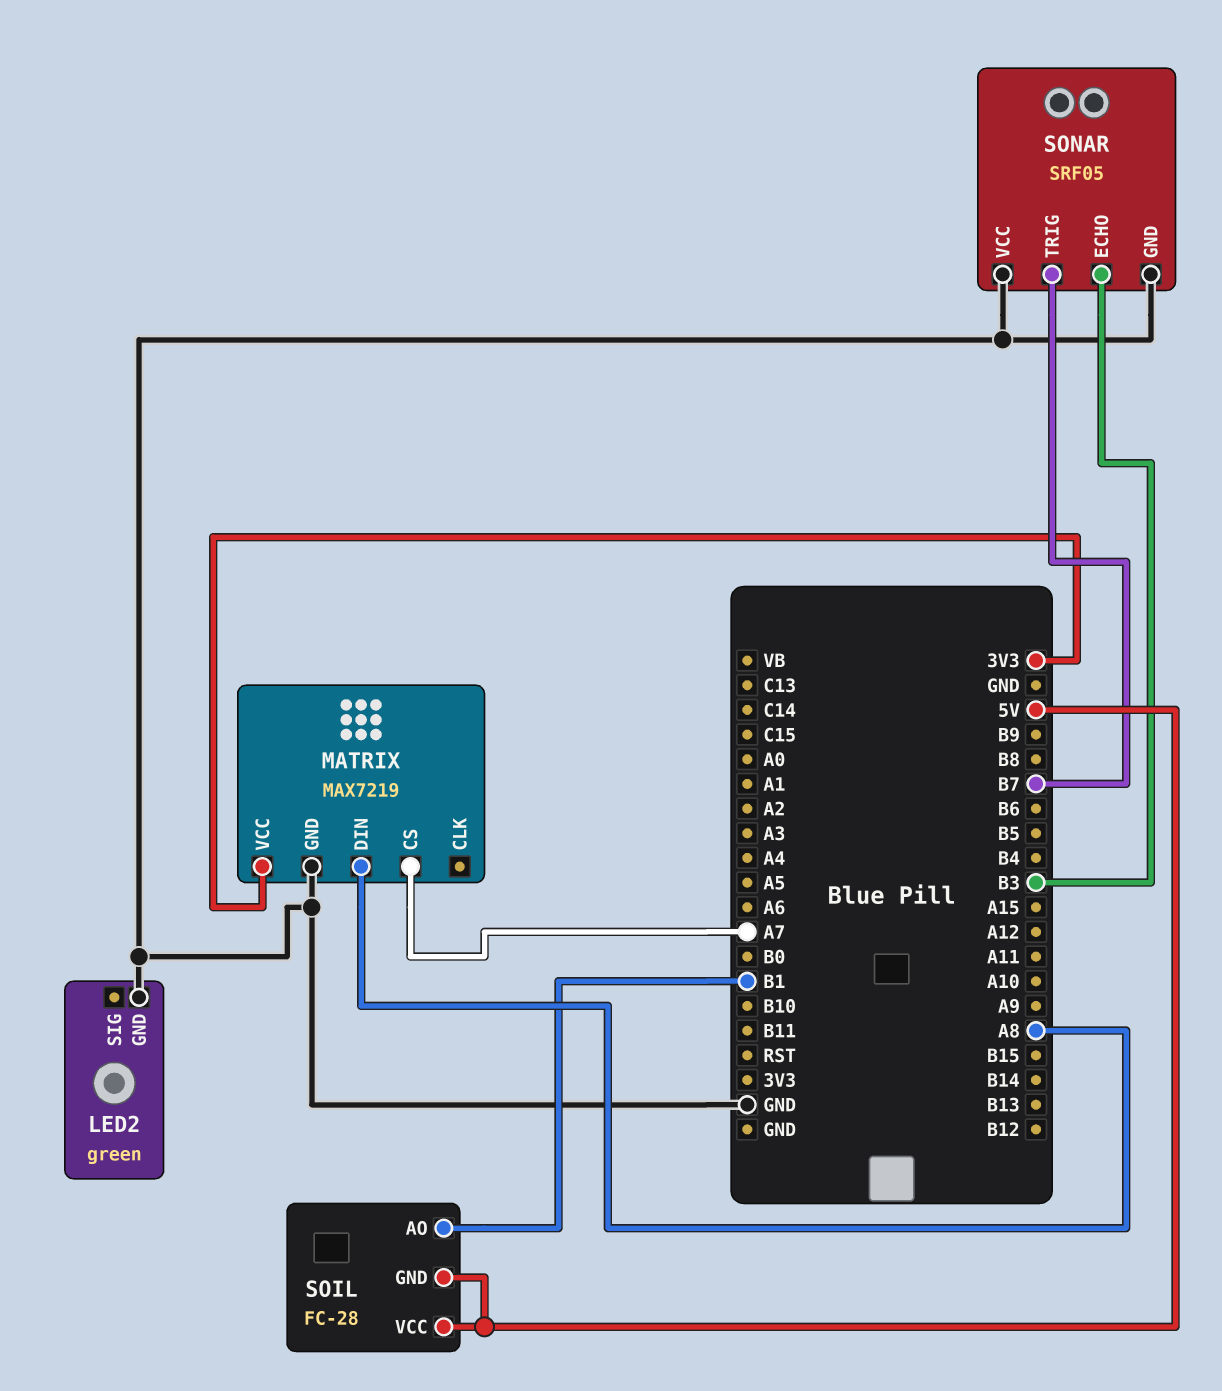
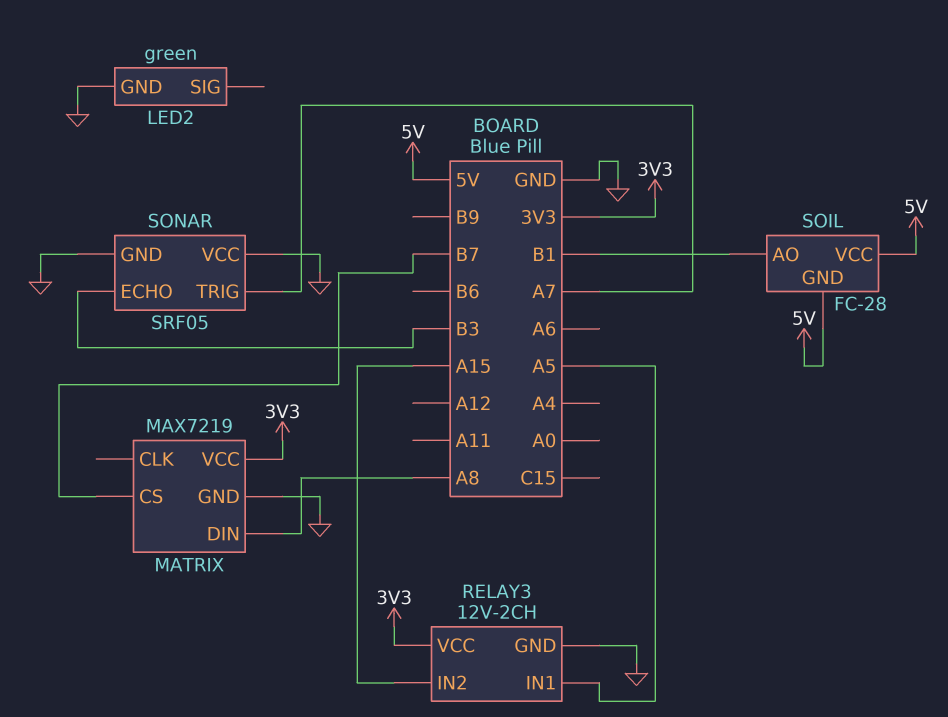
MATRIX pin CS: A7 -> B7
RELAY3: none -> 12V-2CH
RELAY3 pin GND: none -> GND
RELAY3 pin IN1: none -> A5
RELAY3 pin IN2: none -> A15
RELAY3 pin VCC: none -> 3V3
SONAR pin TRIG: B7 -> A7

